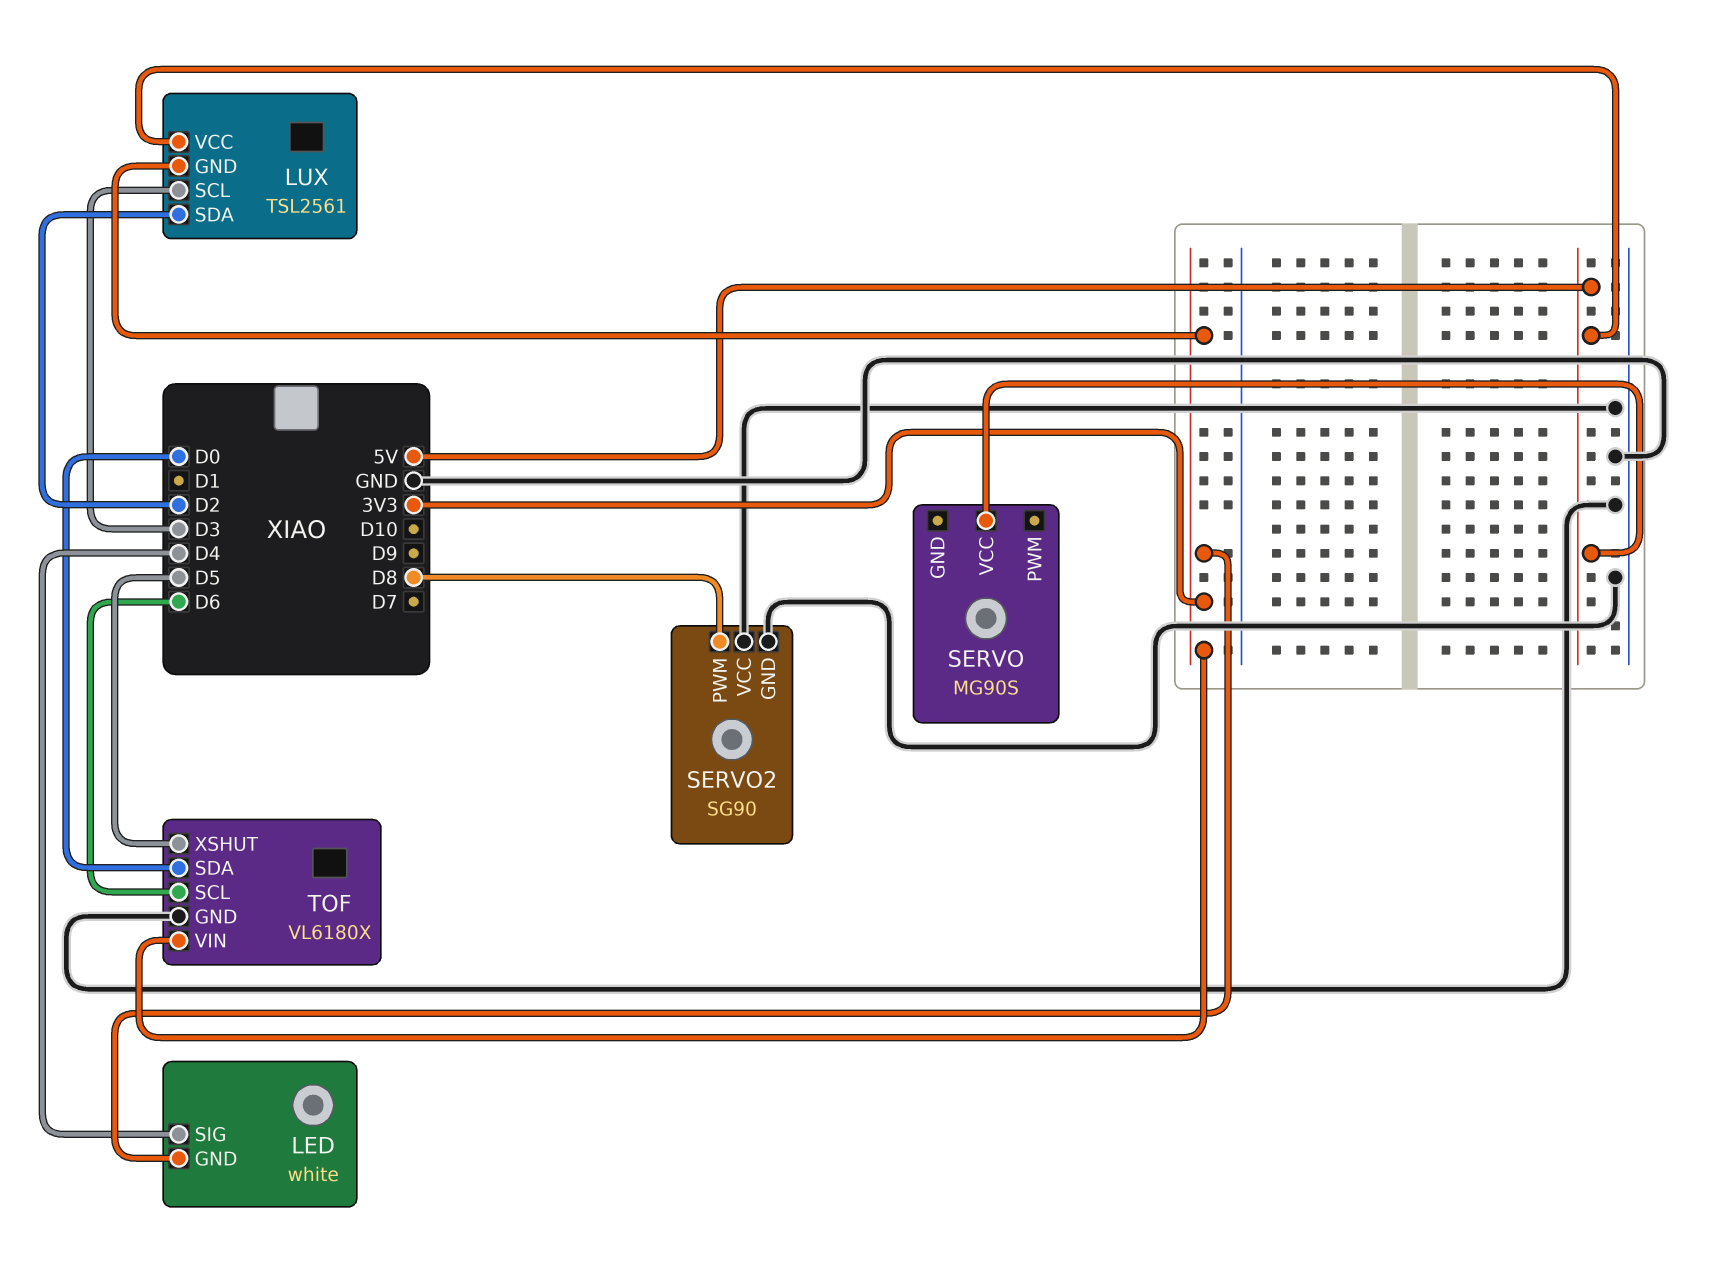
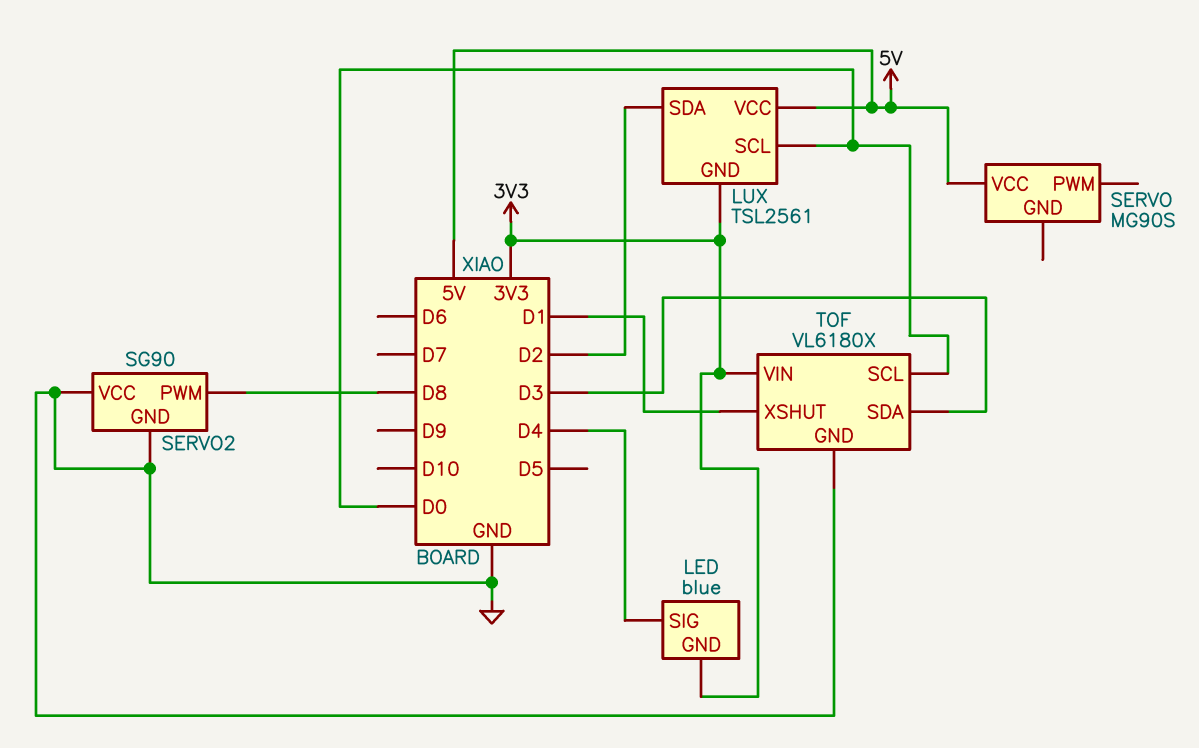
LED: white -> blue
LUX pin SCL: D3 -> D0
TOF pin SCL: D6 -> D0
TOF pin SDA: D0 -> D3
TOF pin XSHUT: D5 -> D1

